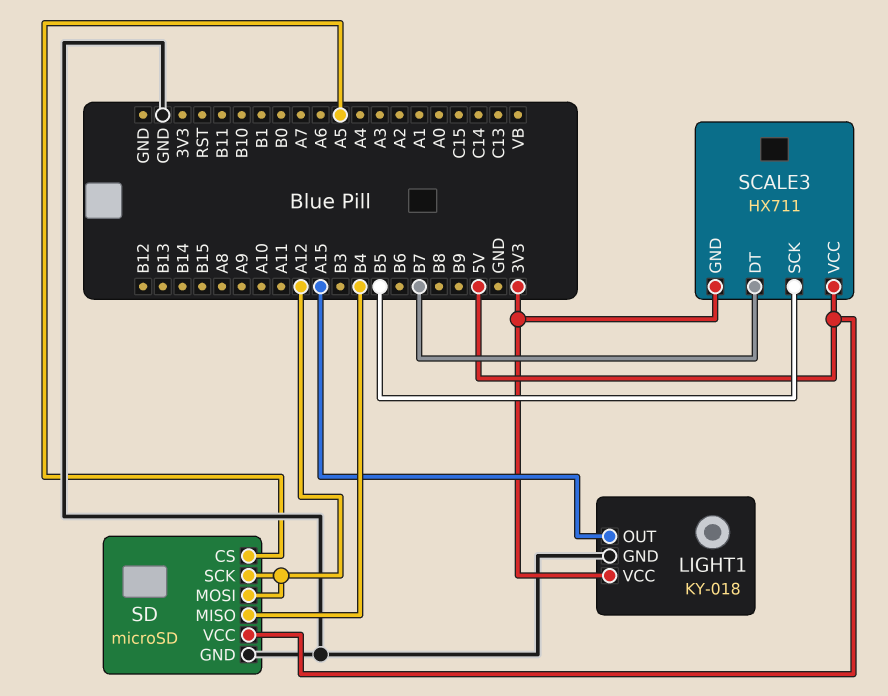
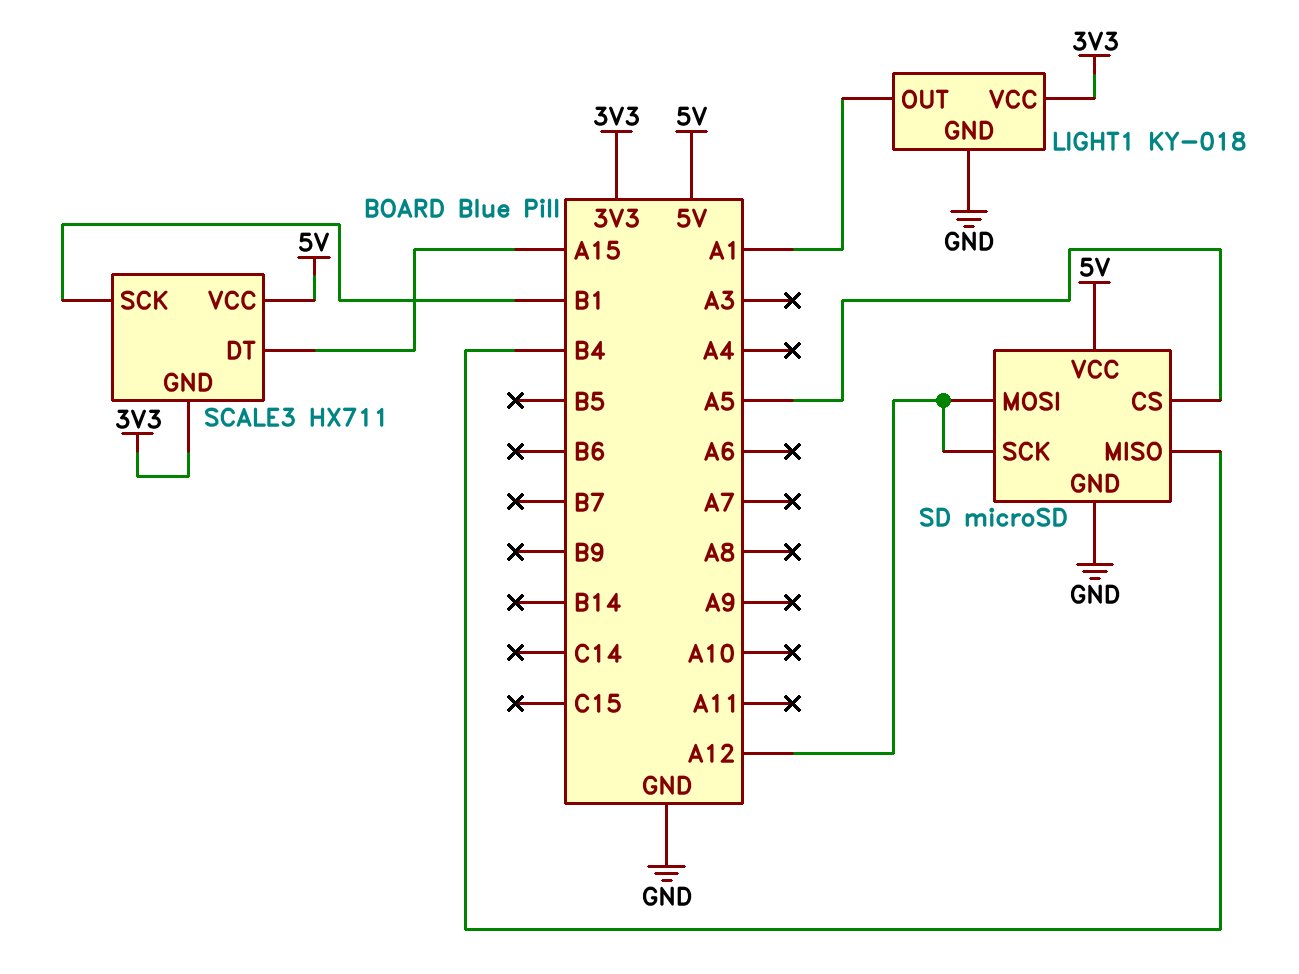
LIGHT1 pin OUT: A15 -> A1
SCALE3 pin DT: B7 -> A15
SCALE3 pin SCK: B5 -> B1

